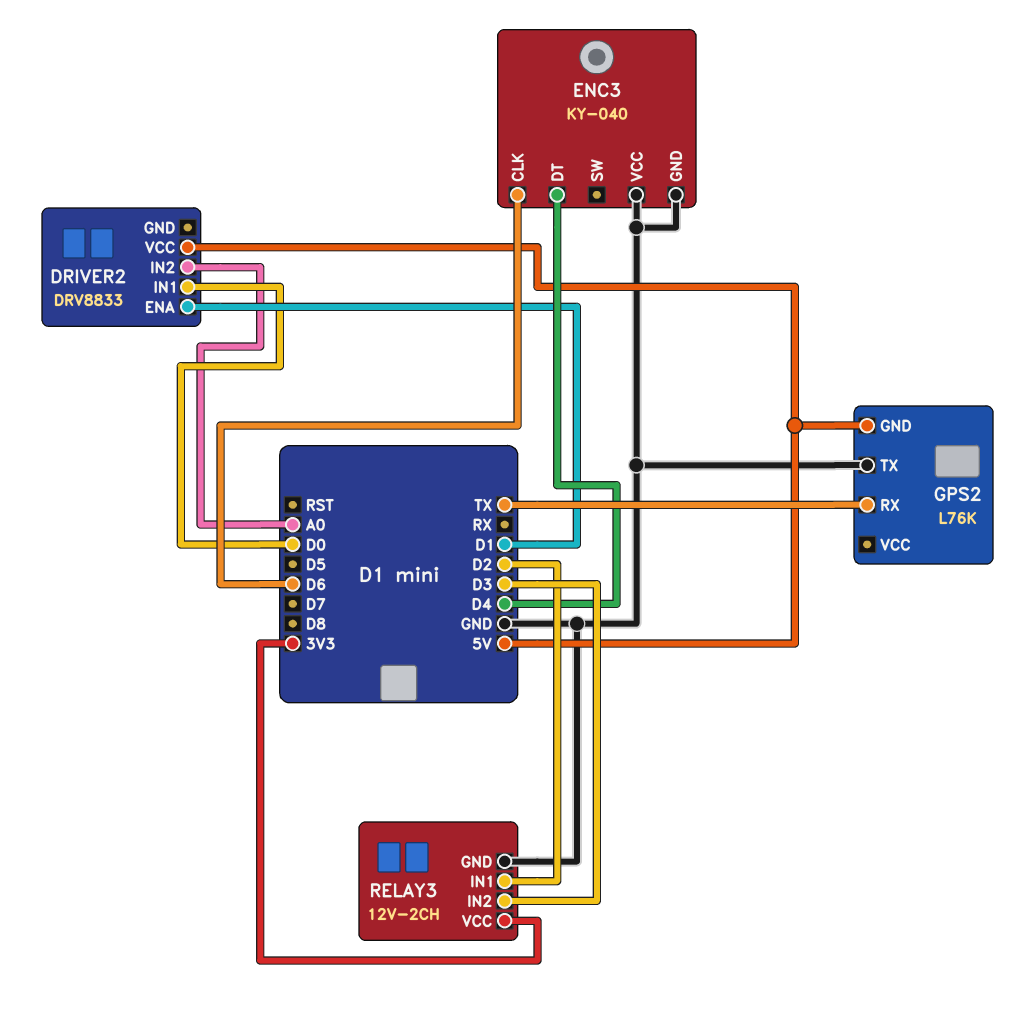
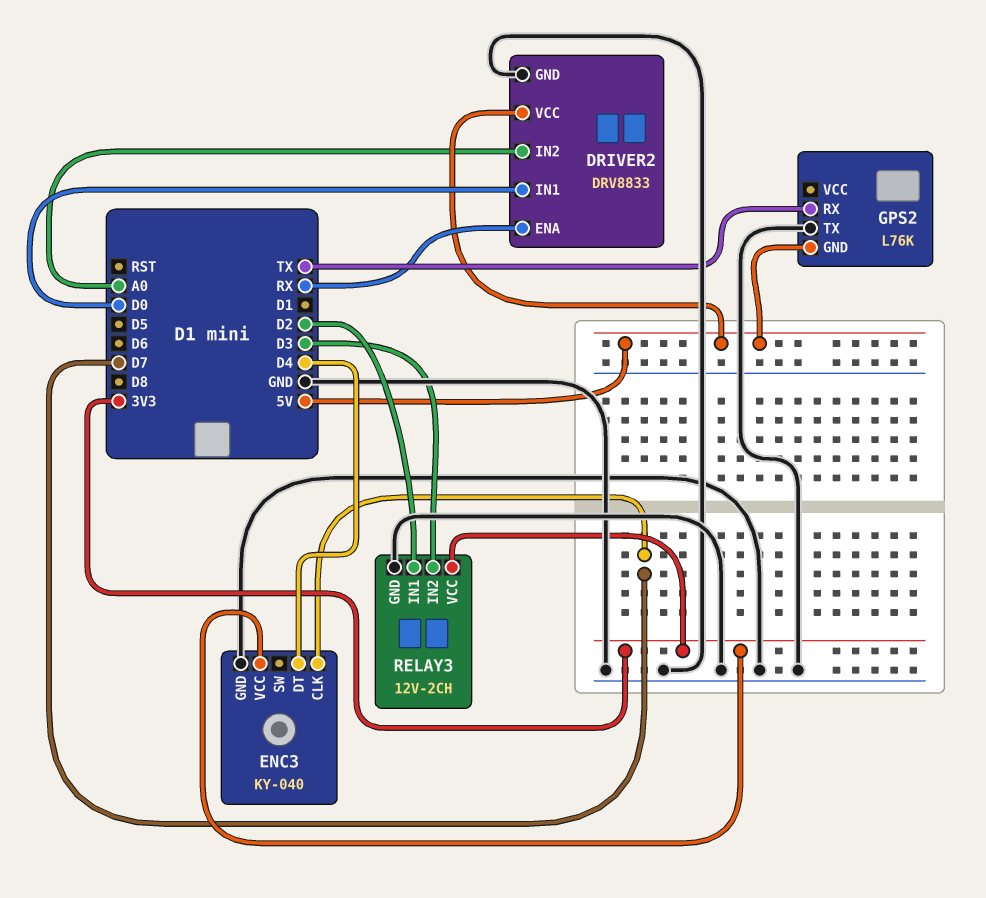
DRIVER2 pin ENA: D1 -> RX
DRIVER2 pin GND: none -> GND
ENC3 pin CLK: D6 -> D7
ENC3 pin VCC: GND -> 3V3

